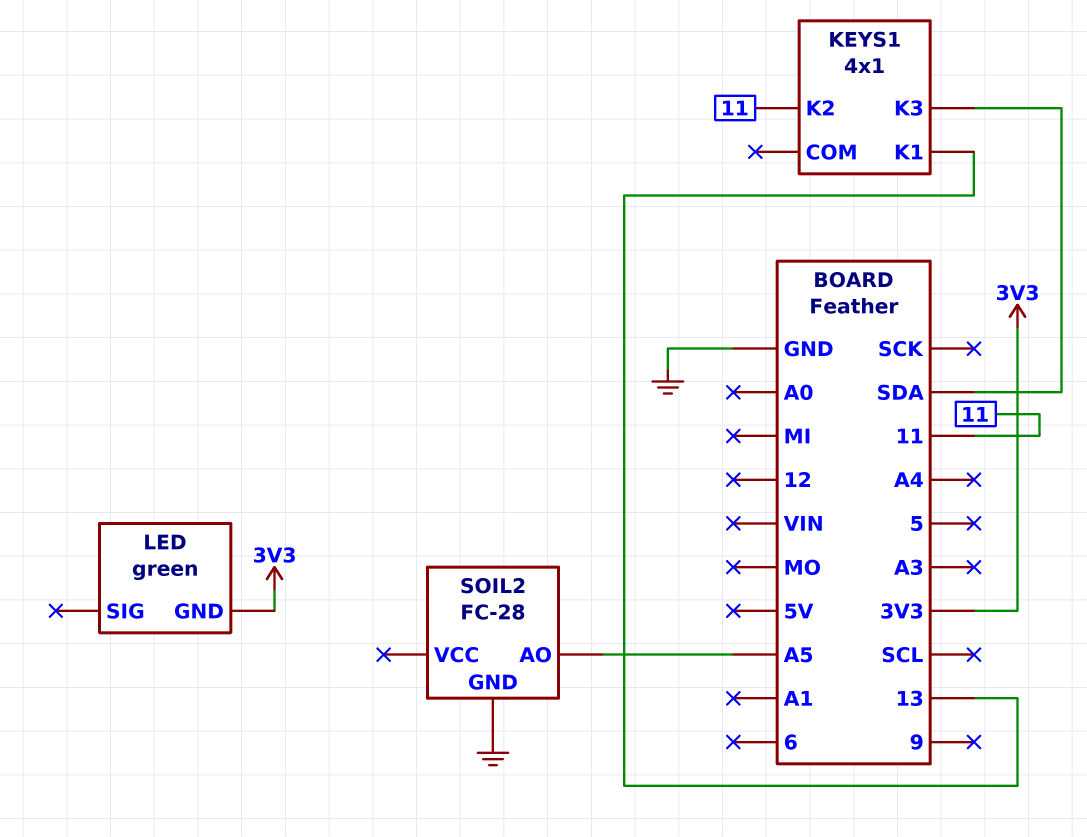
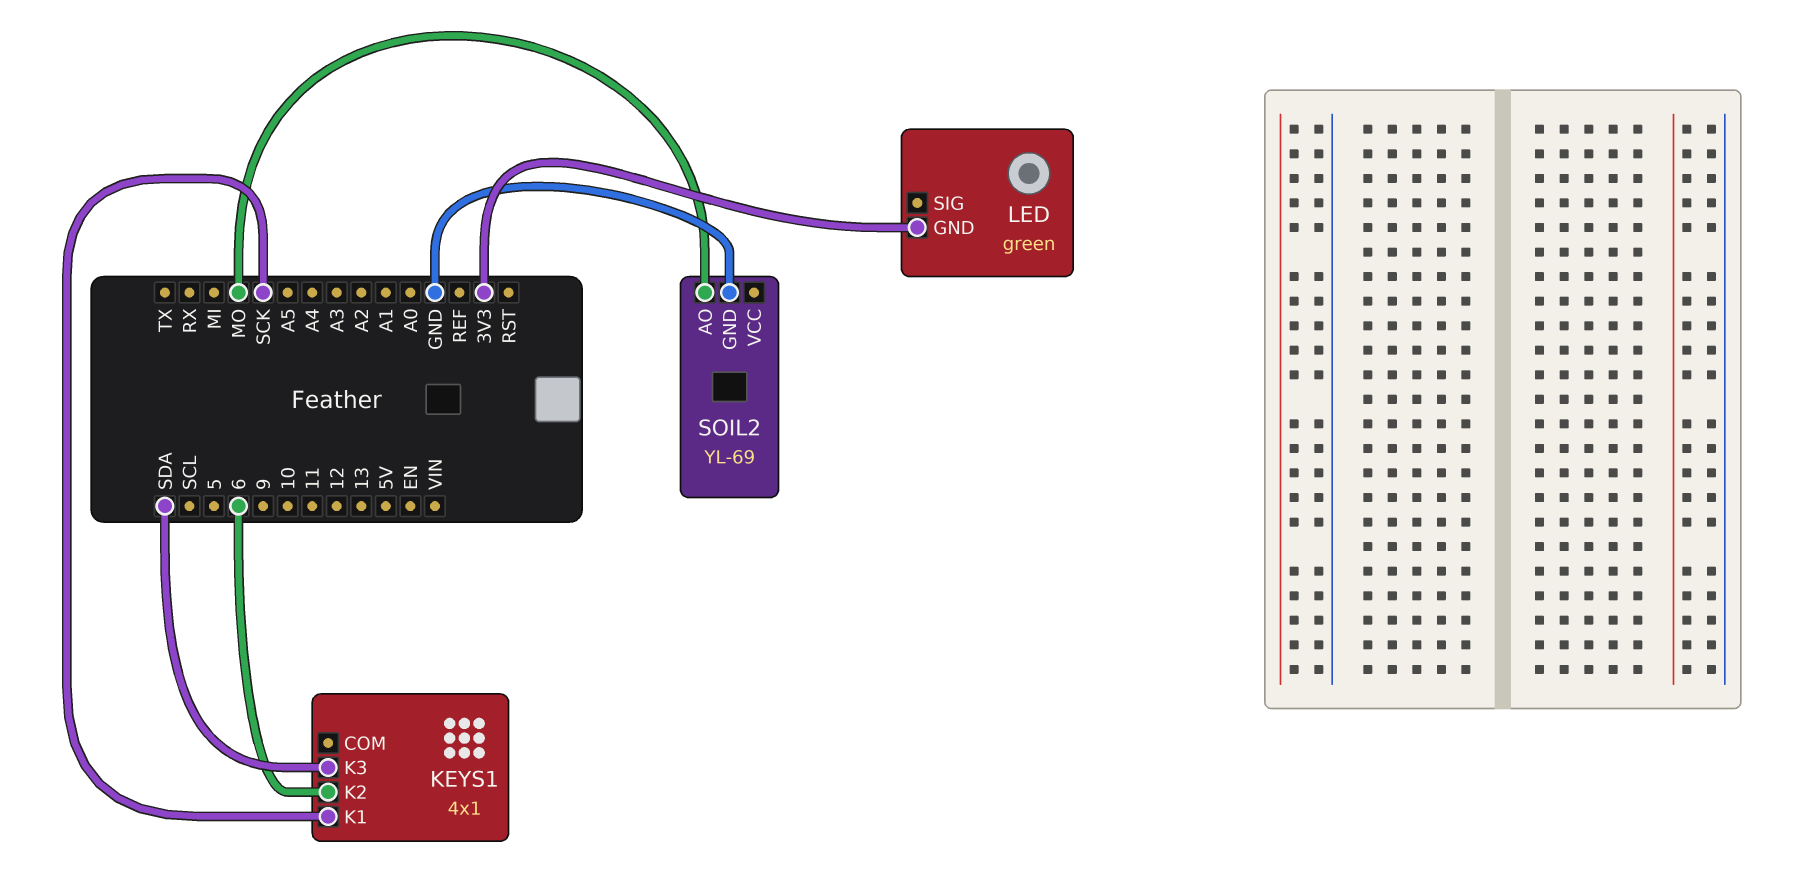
KEYS1 pin K1: 13 -> SCK
KEYS1 pin K2: 11 -> 6
SOIL2: FC-28 -> YL-69
SOIL2 pin AO: A5 -> MO

